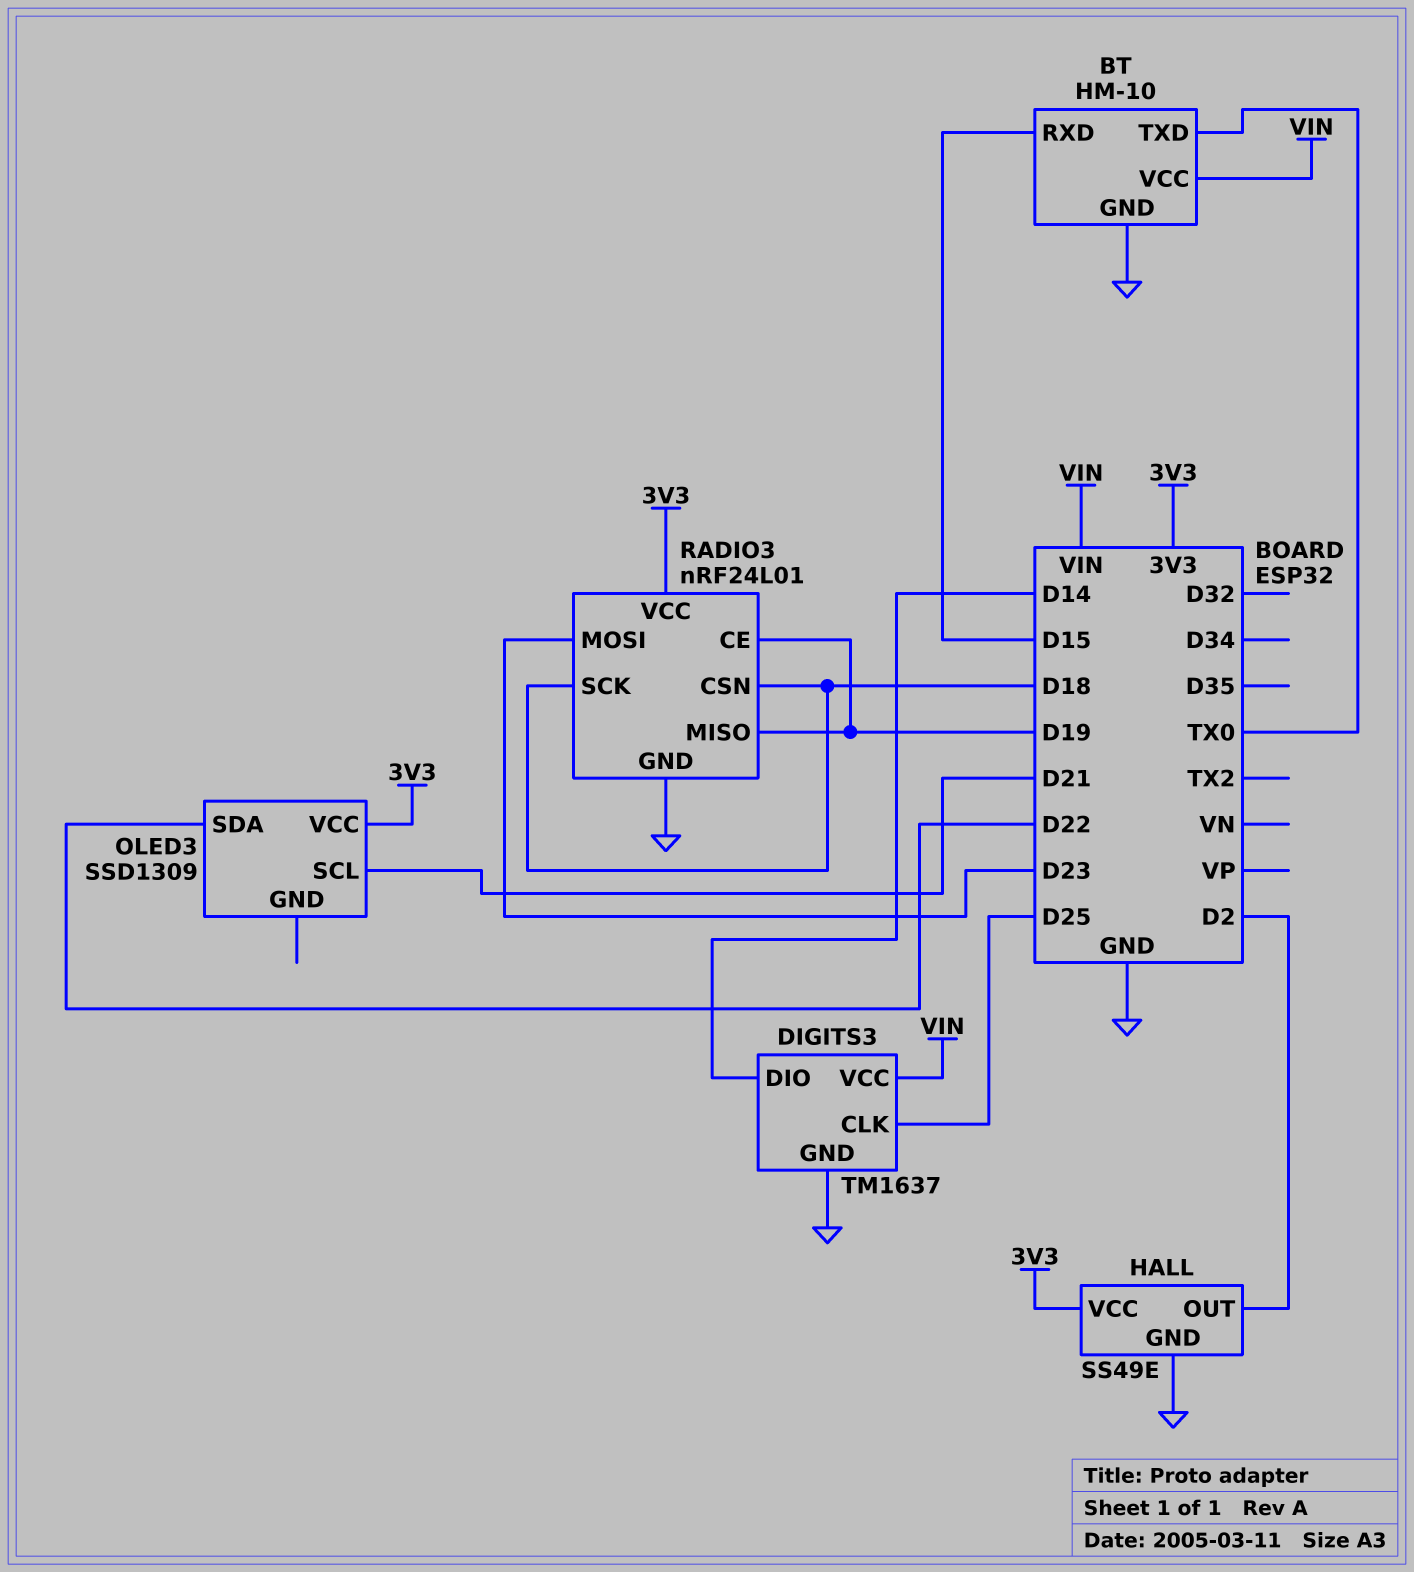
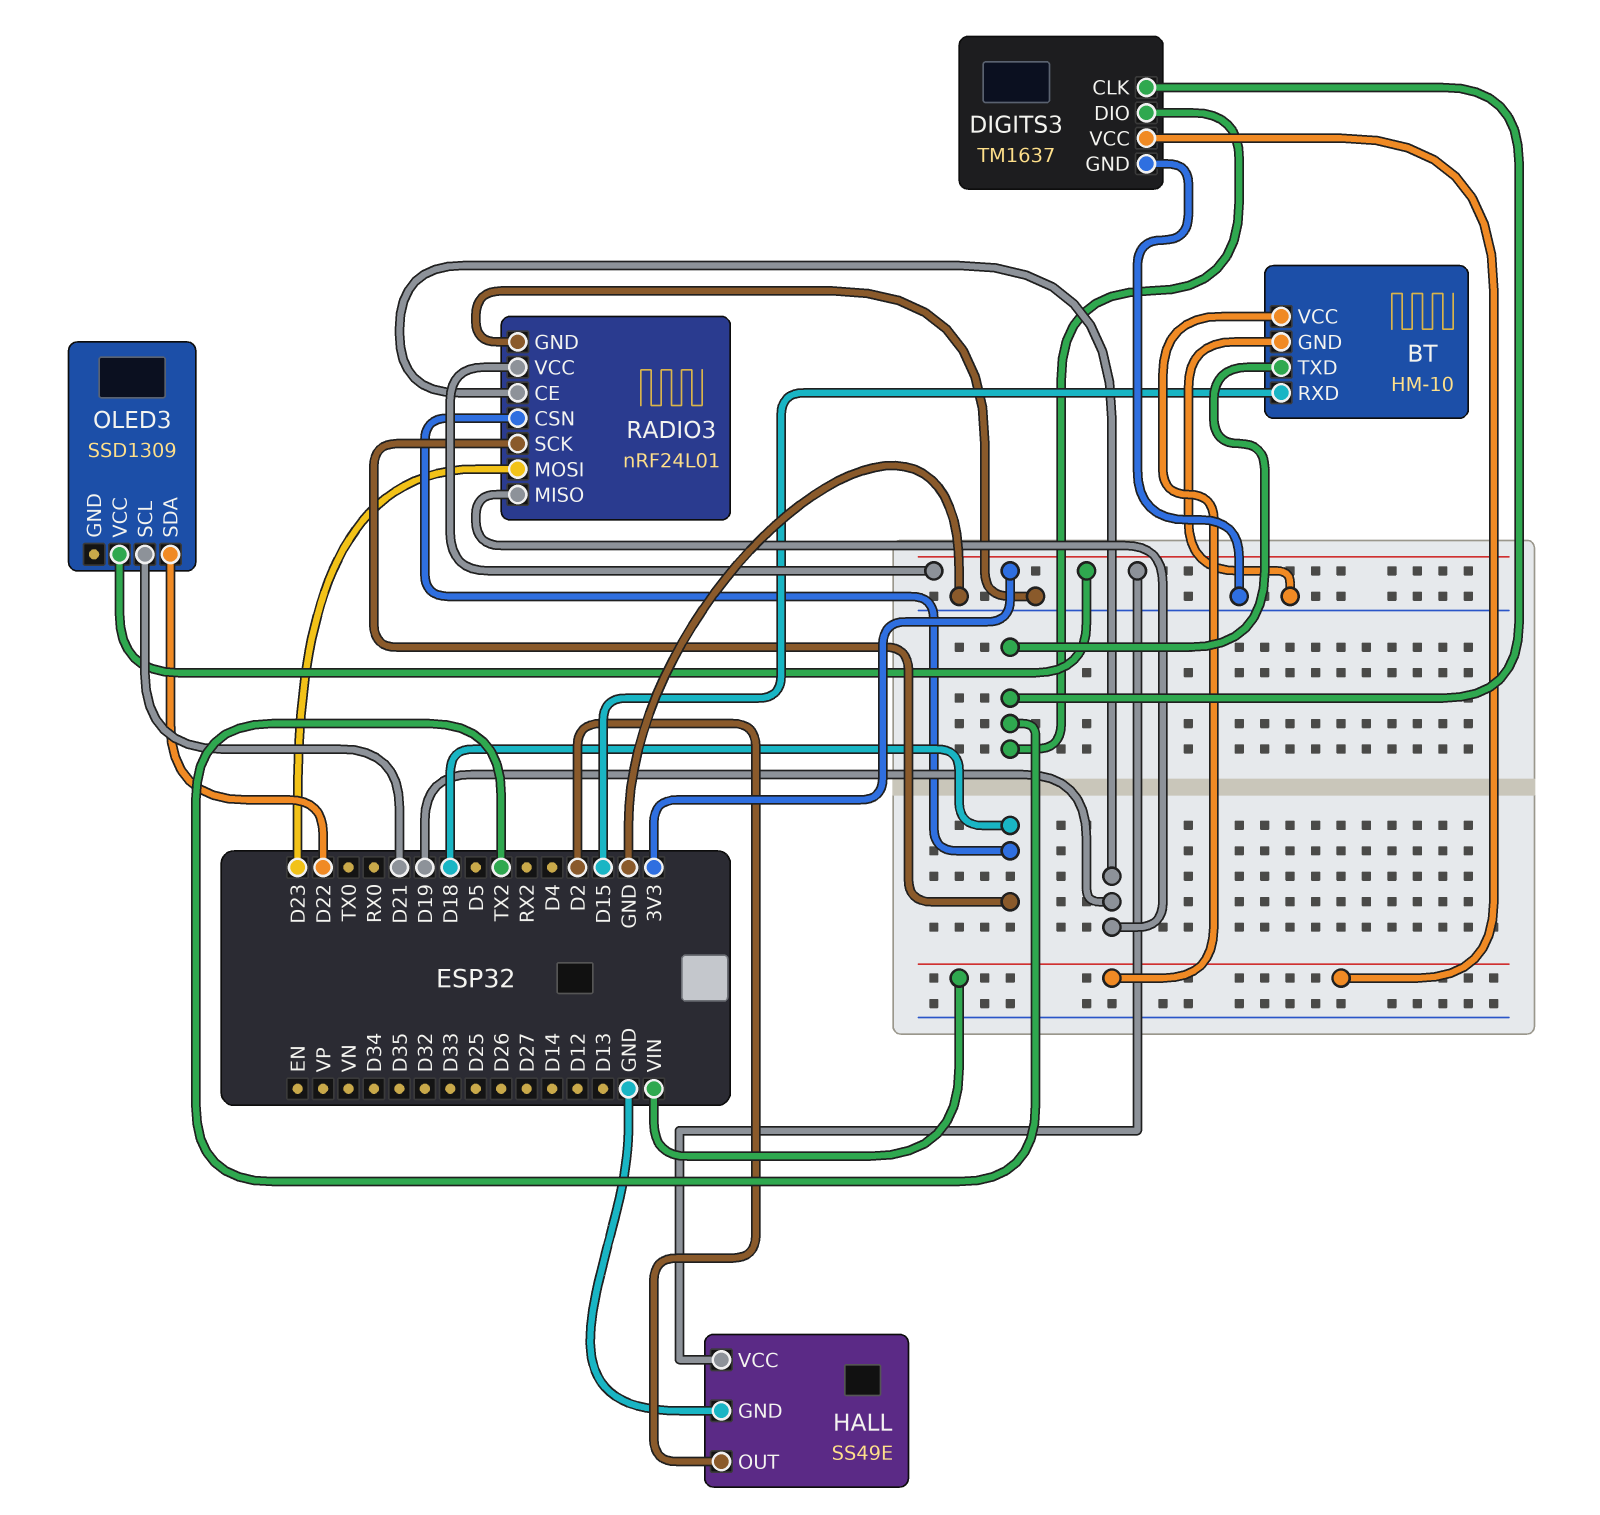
BT pin TXD: TX0 -> TX2
DIGITS3 pin CLK: D25 -> TX2
DIGITS3 pin DIO: D14 -> TX2

